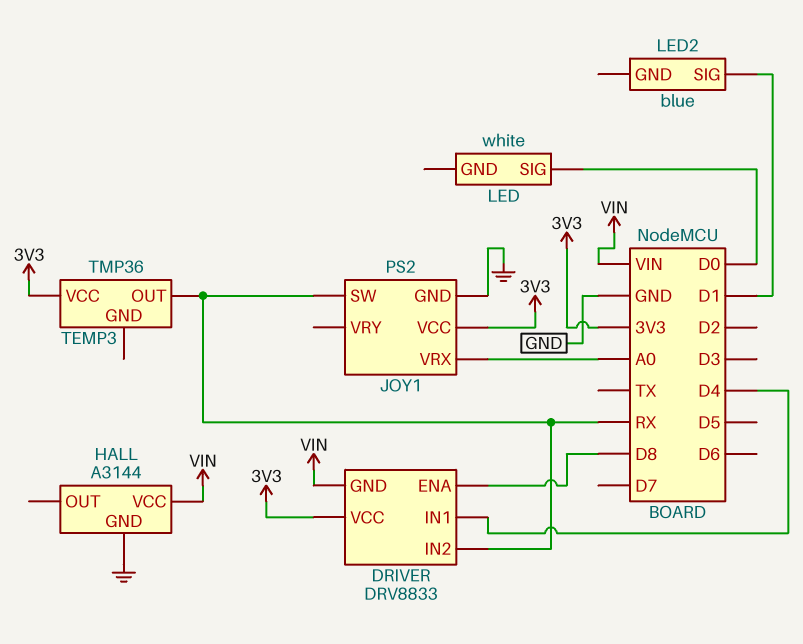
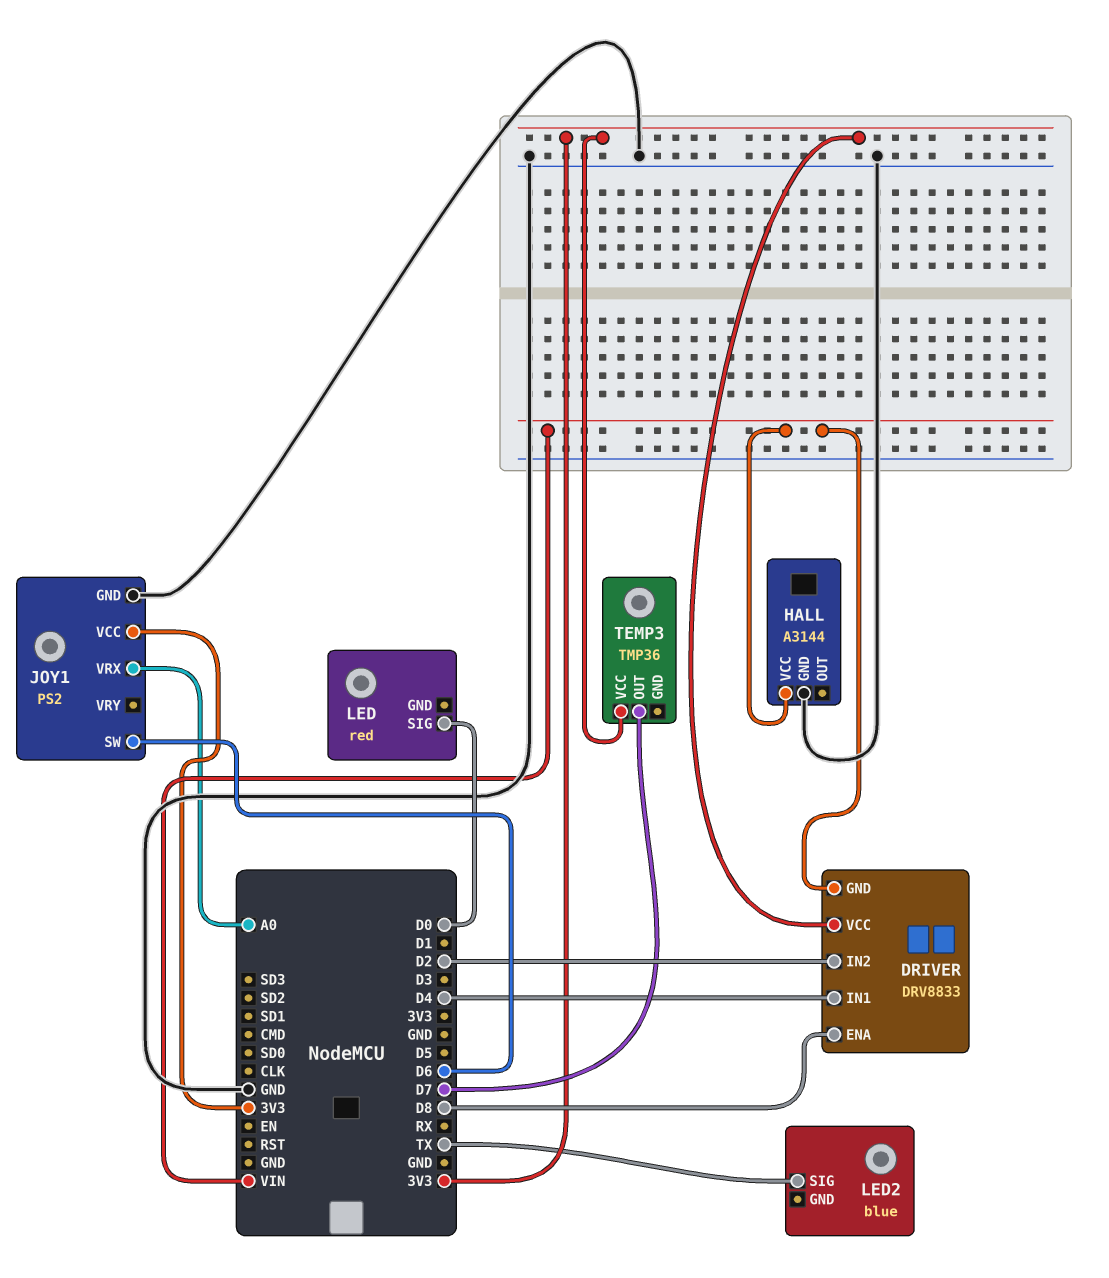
DRIVER pin IN2: RX -> D2
JOY1 pin SW: RX -> D6
LED: white -> red
LED2 pin SIG: D1 -> TX
TEMP3 pin OUT: RX -> D7

